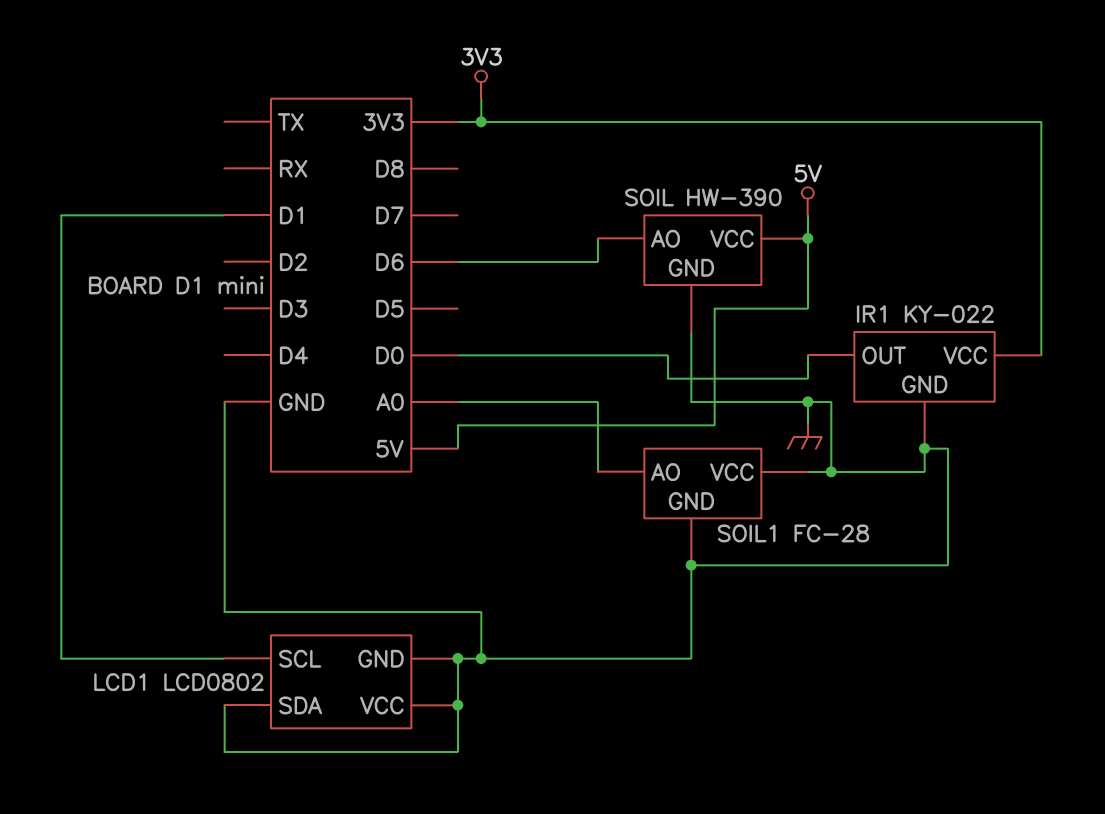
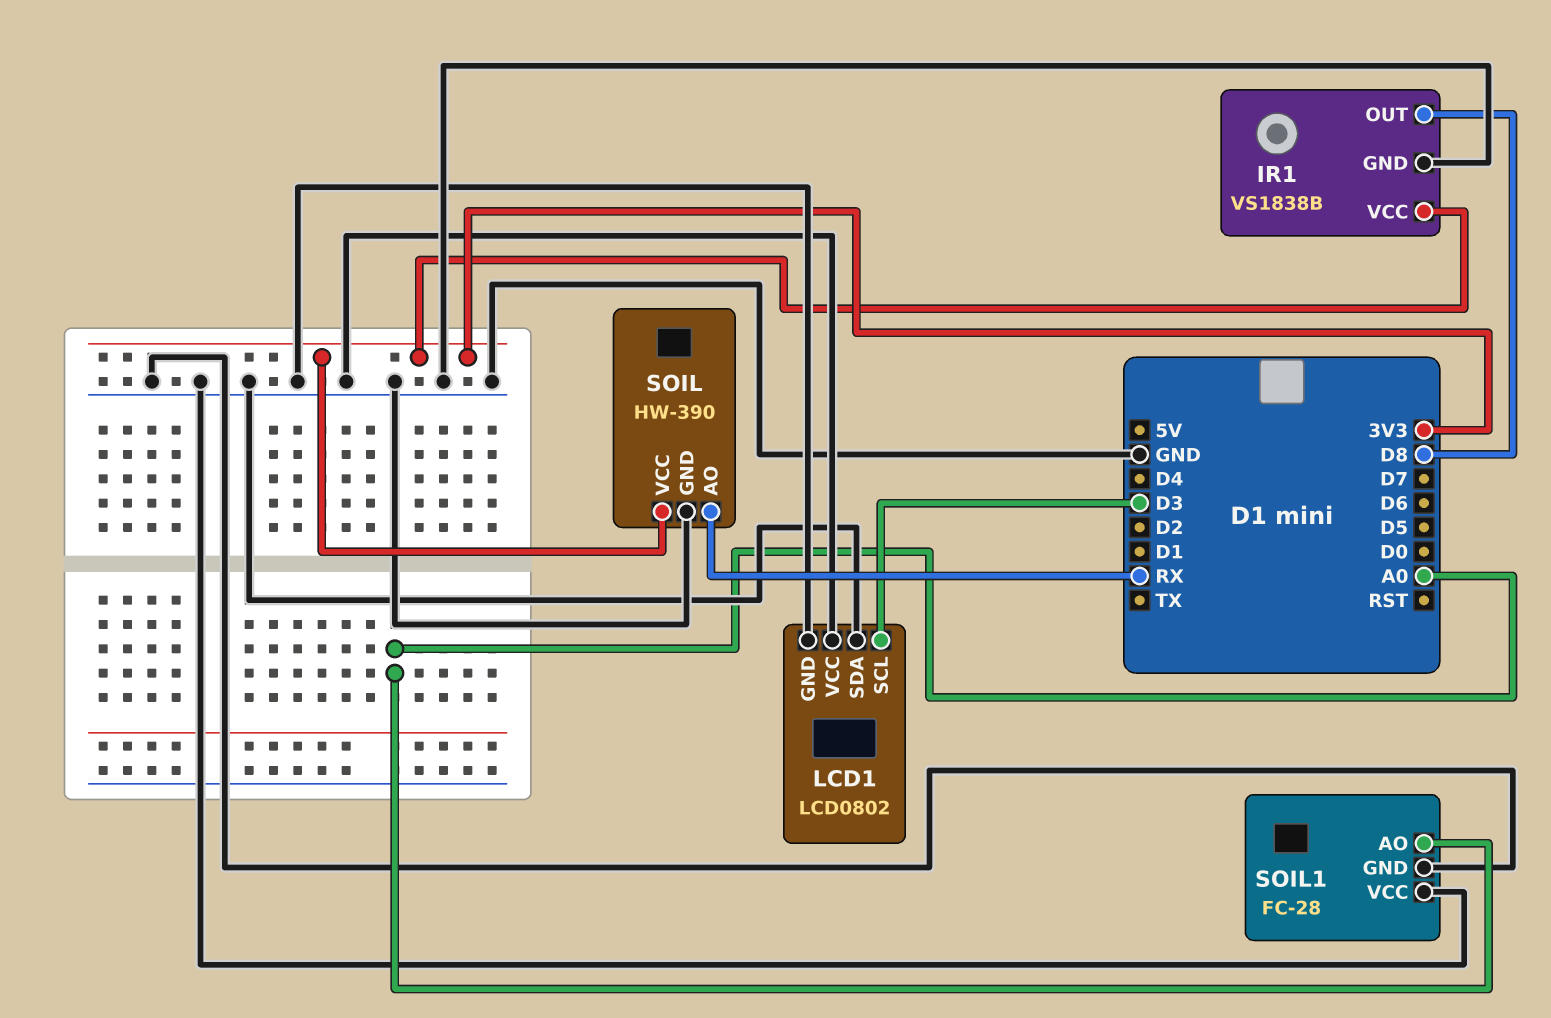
IR1: KY-022 -> VS1838B
IR1 pin OUT: D0 -> D8
LCD1 pin SCL: D1 -> D3
SOIL pin AO: D6 -> RX
SOIL pin VCC: 5V -> 3V3

